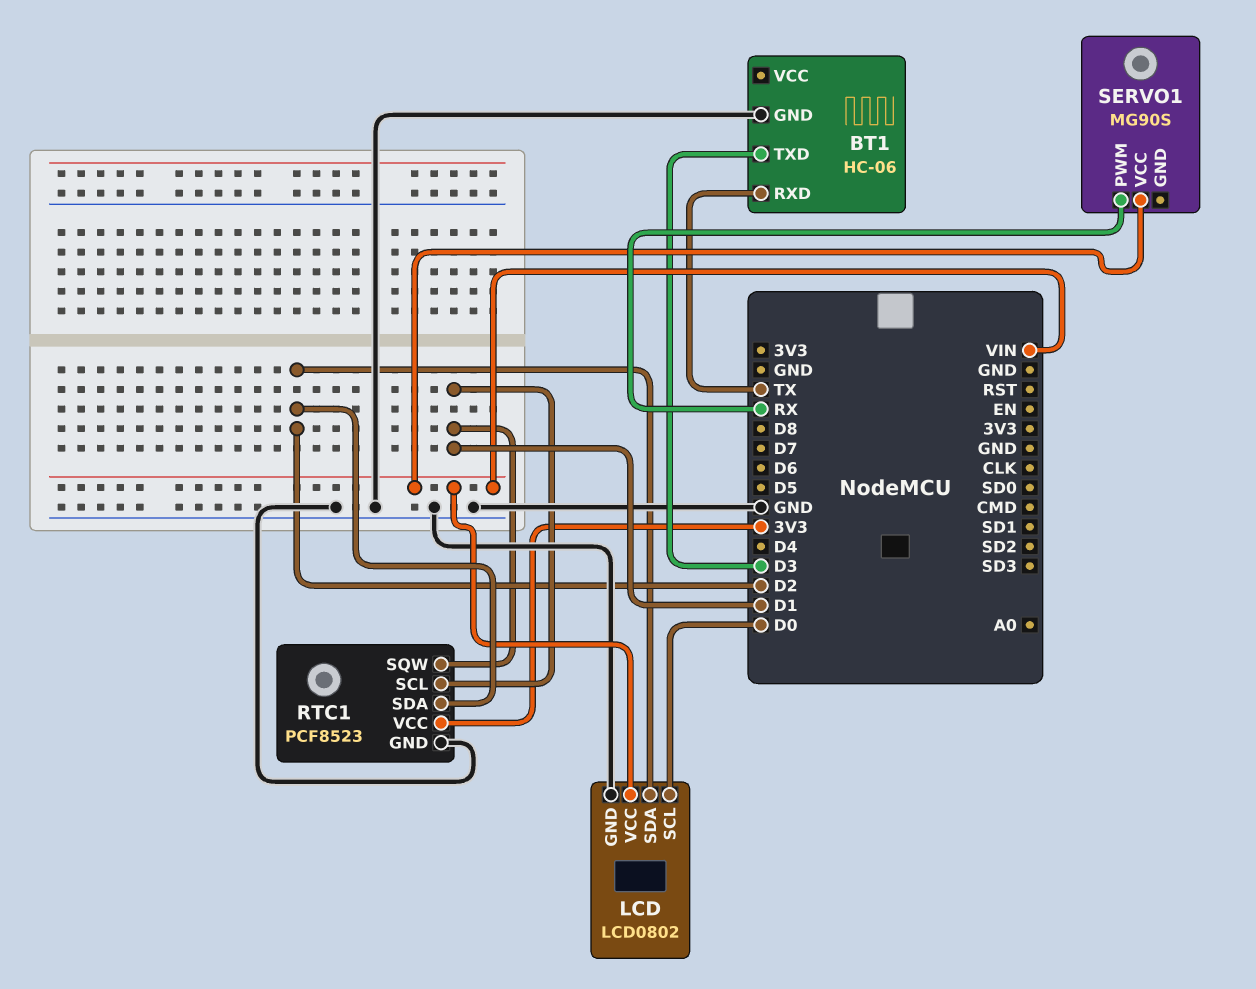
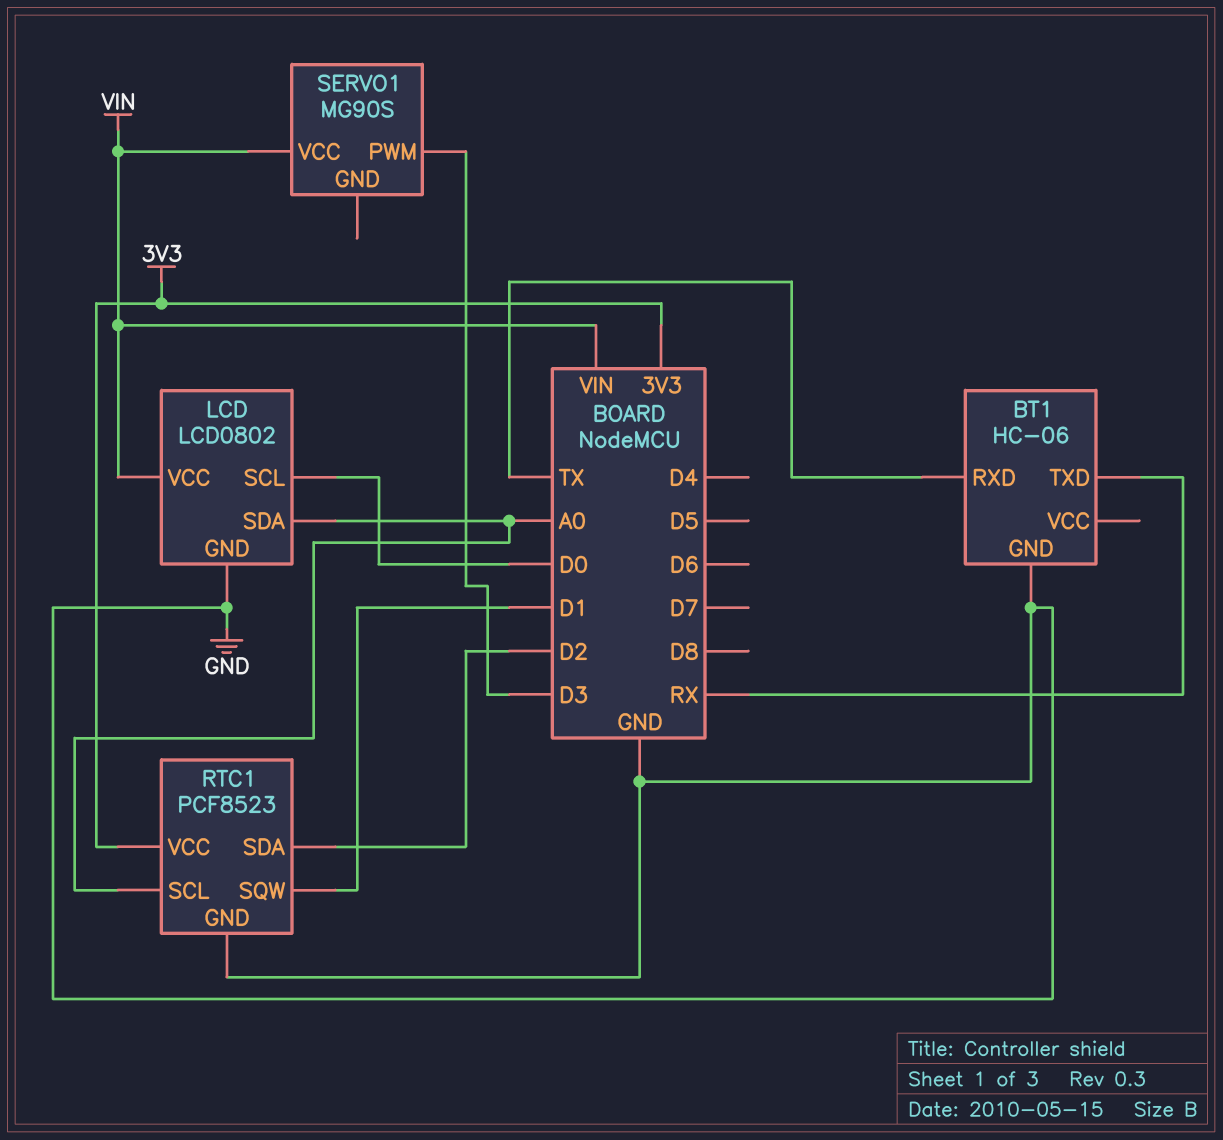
BT1 pin TXD: D3 -> RX
LCD pin SDA: D2 -> A0
RTC1 pin SCL: D1 -> A0
SERVO1 pin PWM: RX -> D3

